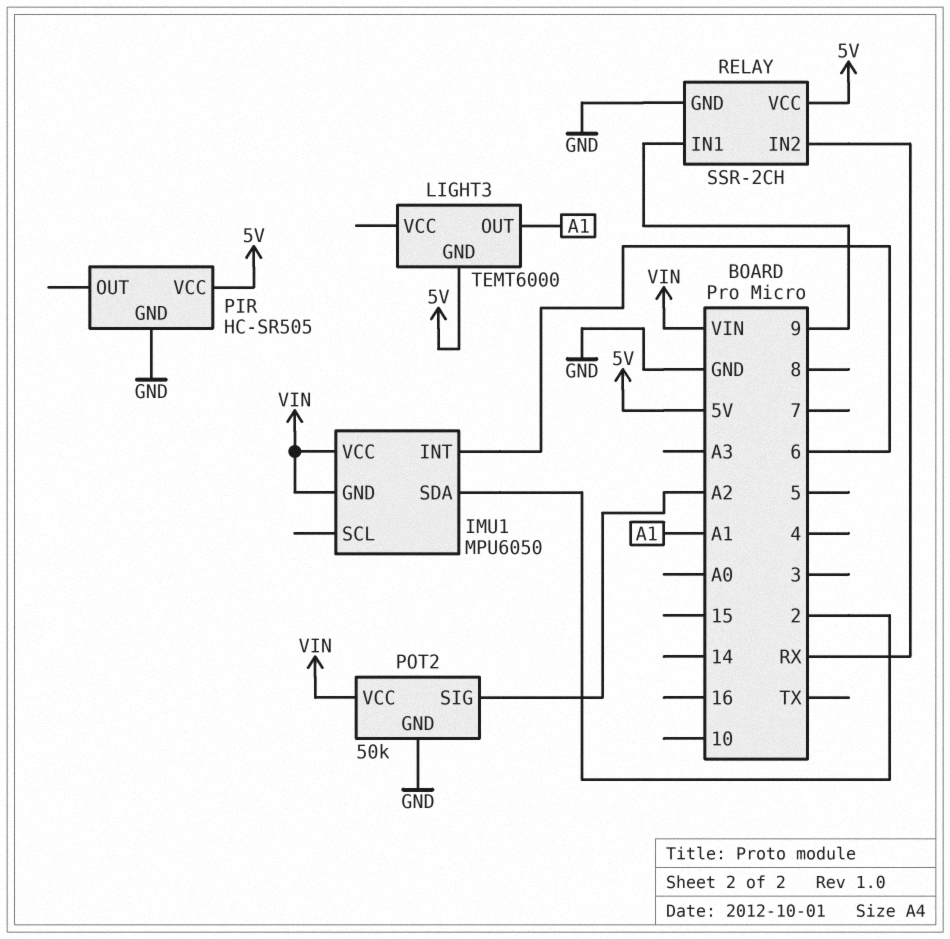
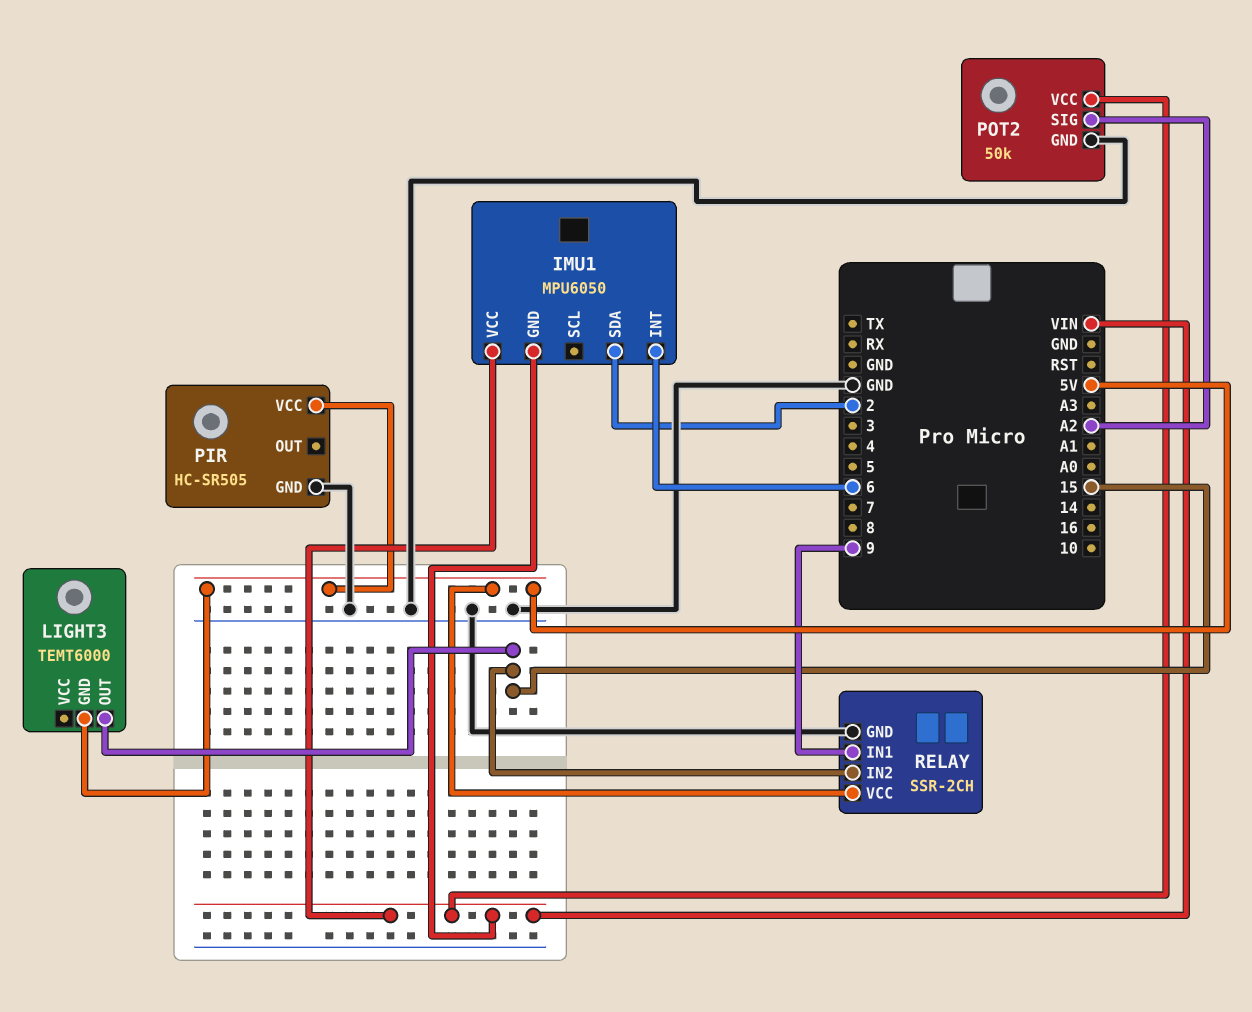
LIGHT3 pin OUT: A1 -> 15
RELAY pin IN2: RX -> 15

